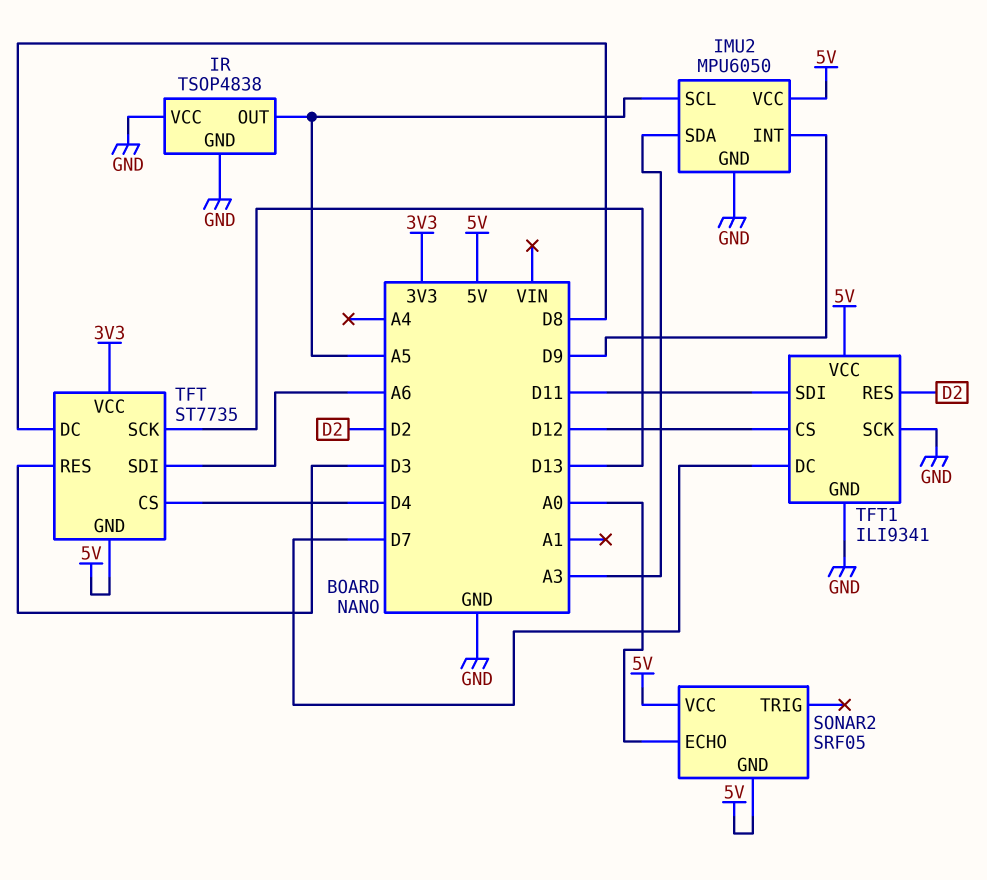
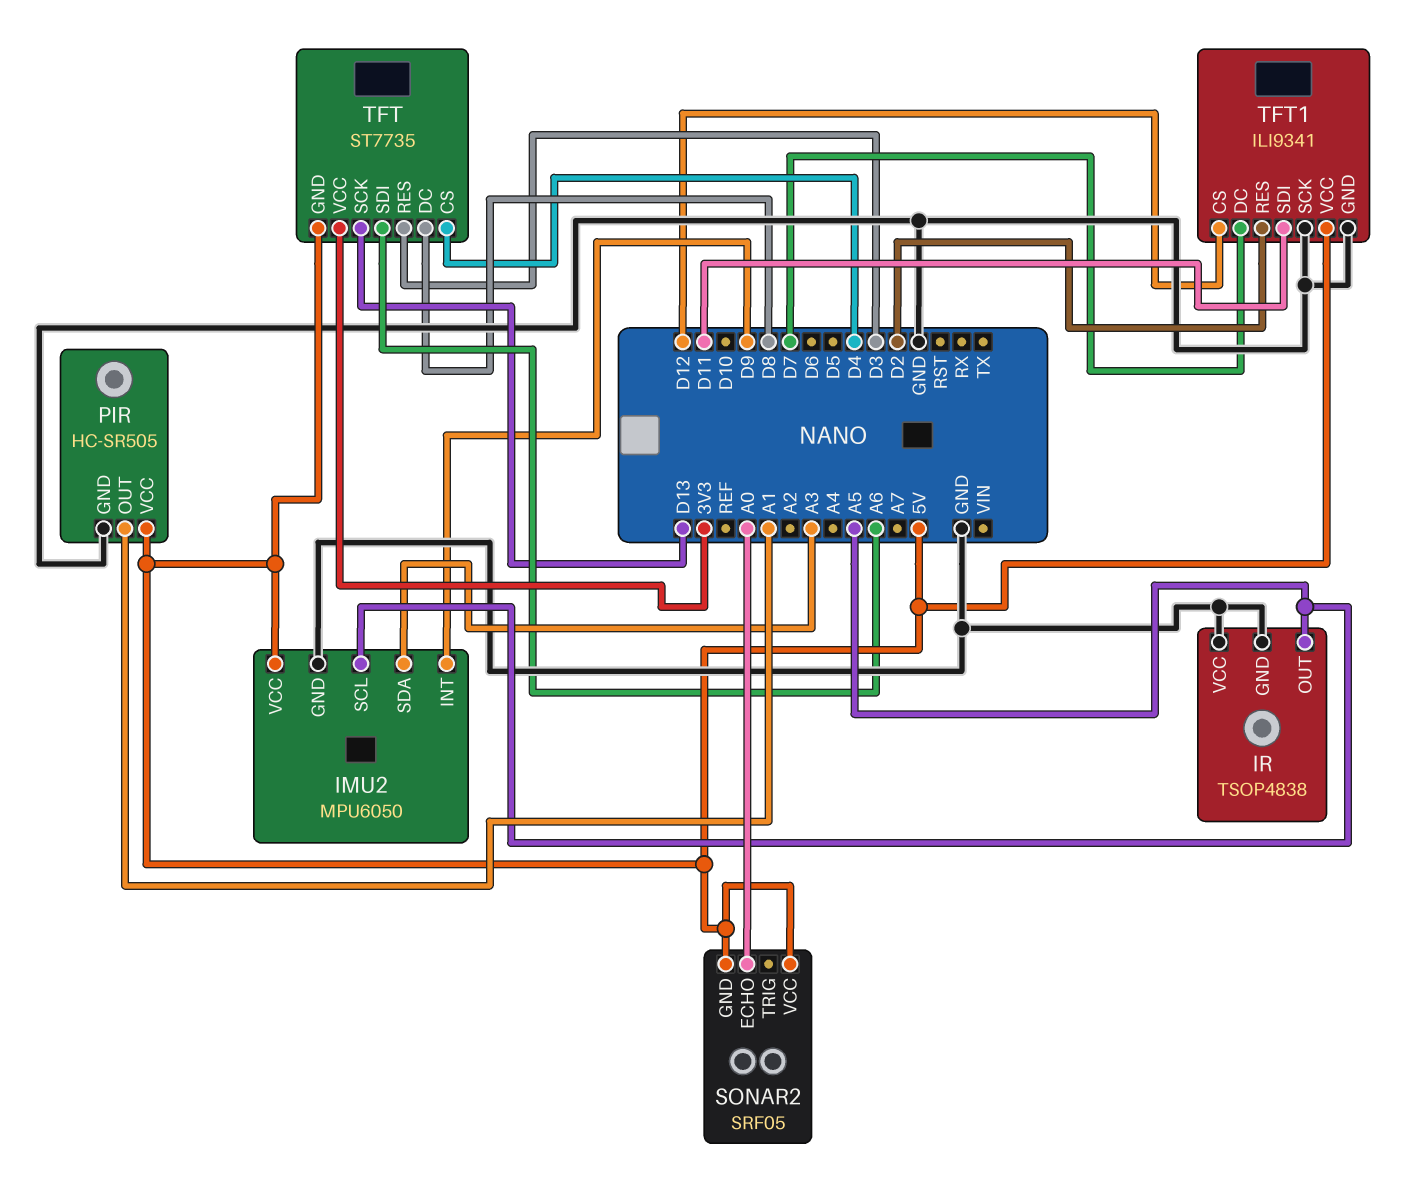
PIR: none -> HC-SR505
PIR pin GND: none -> GND
PIR pin OUT: none -> A1
PIR pin VCC: none -> 5V

